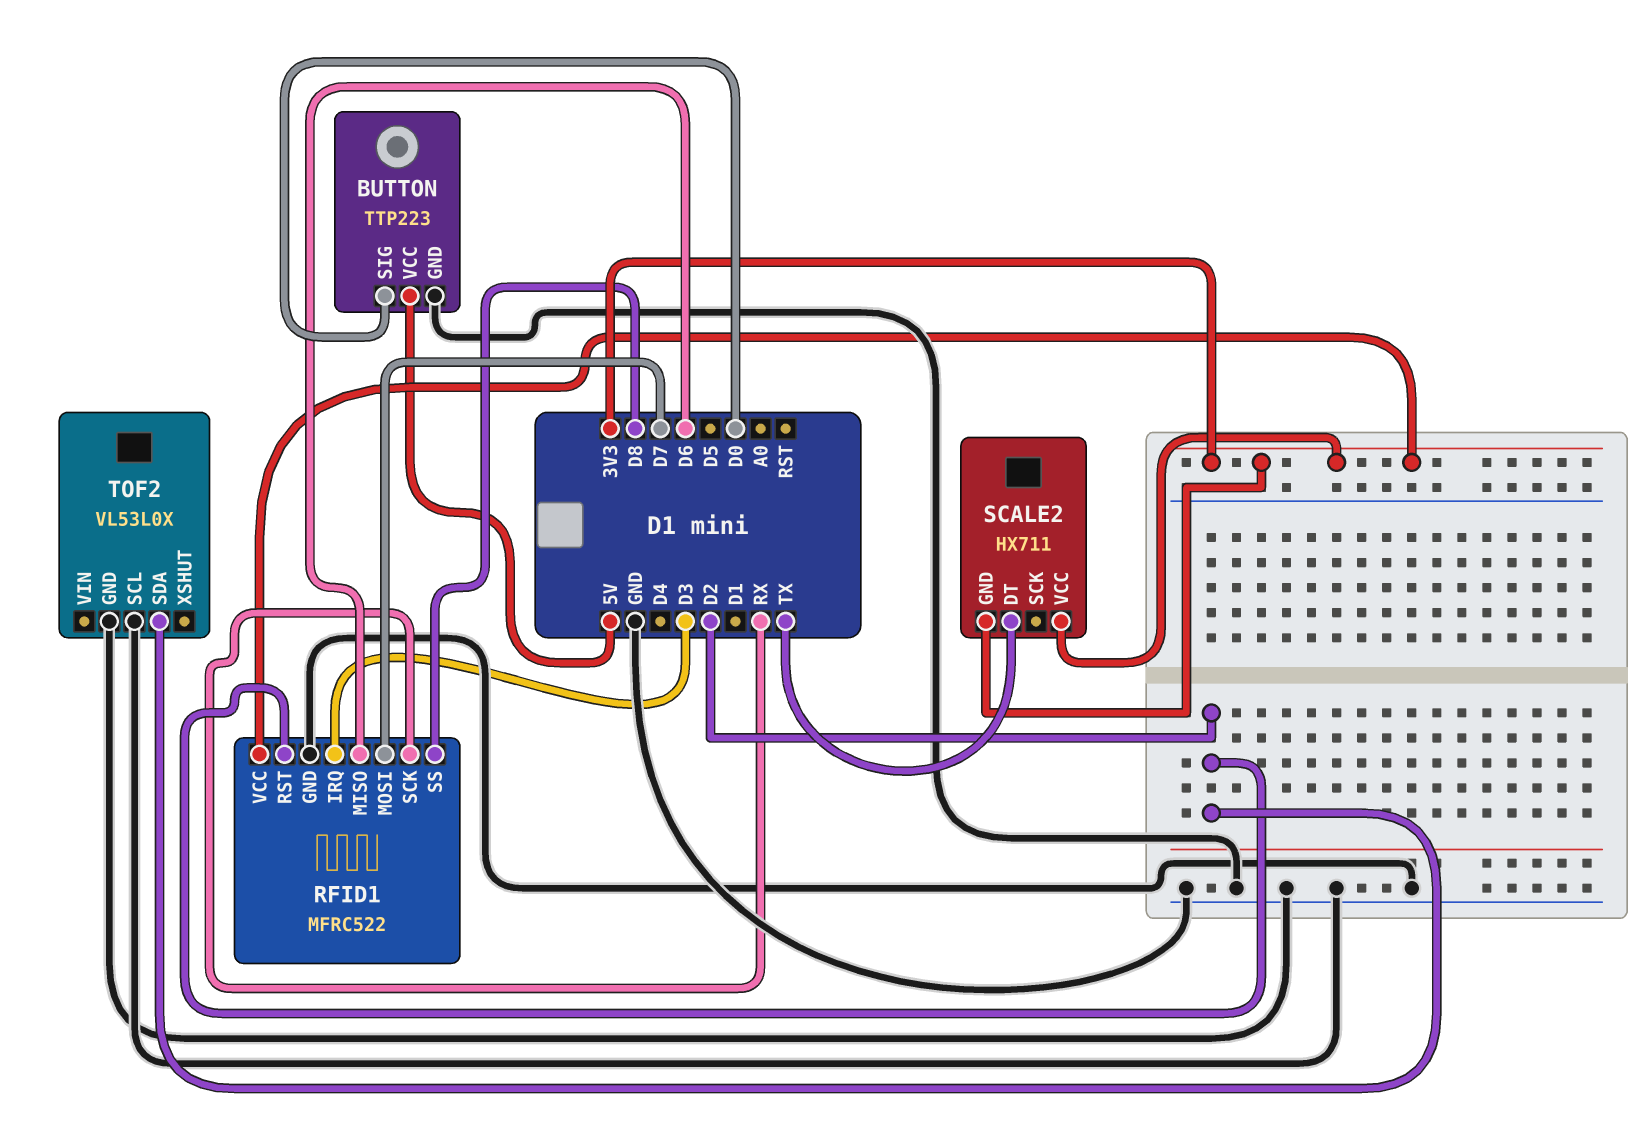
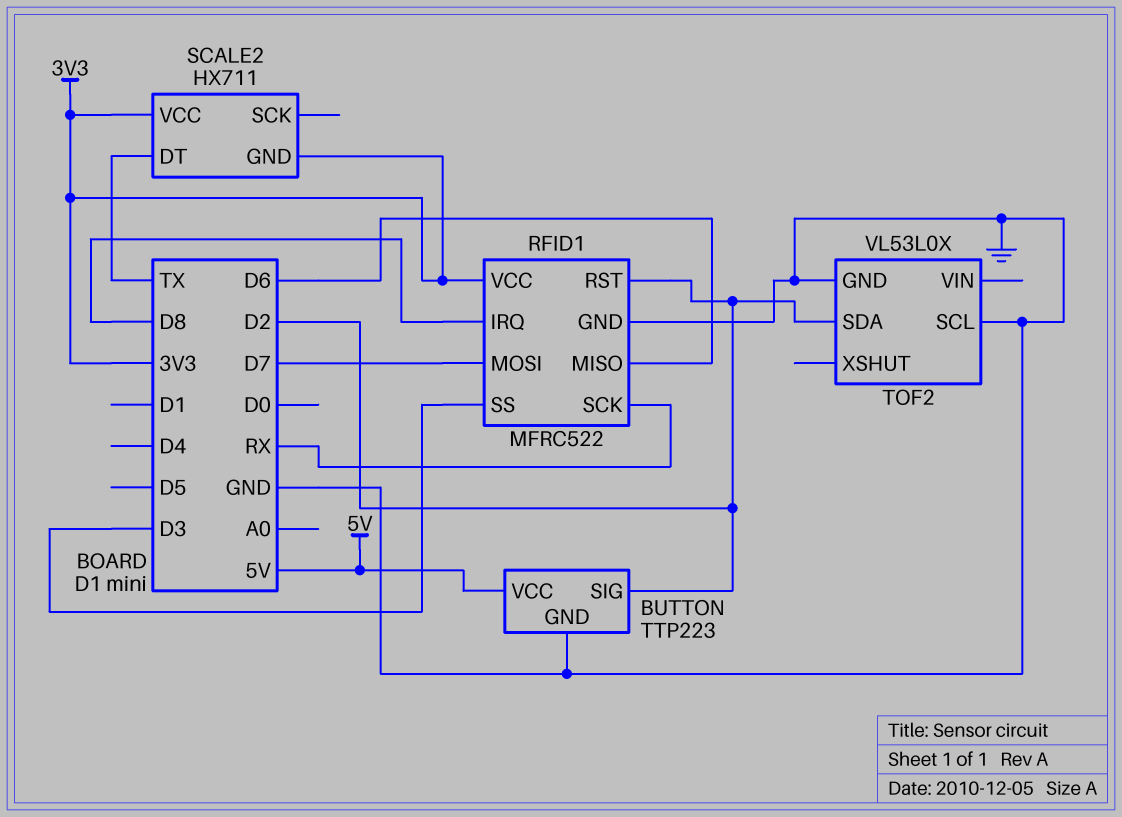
BUTTON pin SIG: D0 -> D2
RFID1 pin IRQ: D3 -> D8
RFID1 pin SS: D8 -> D3

